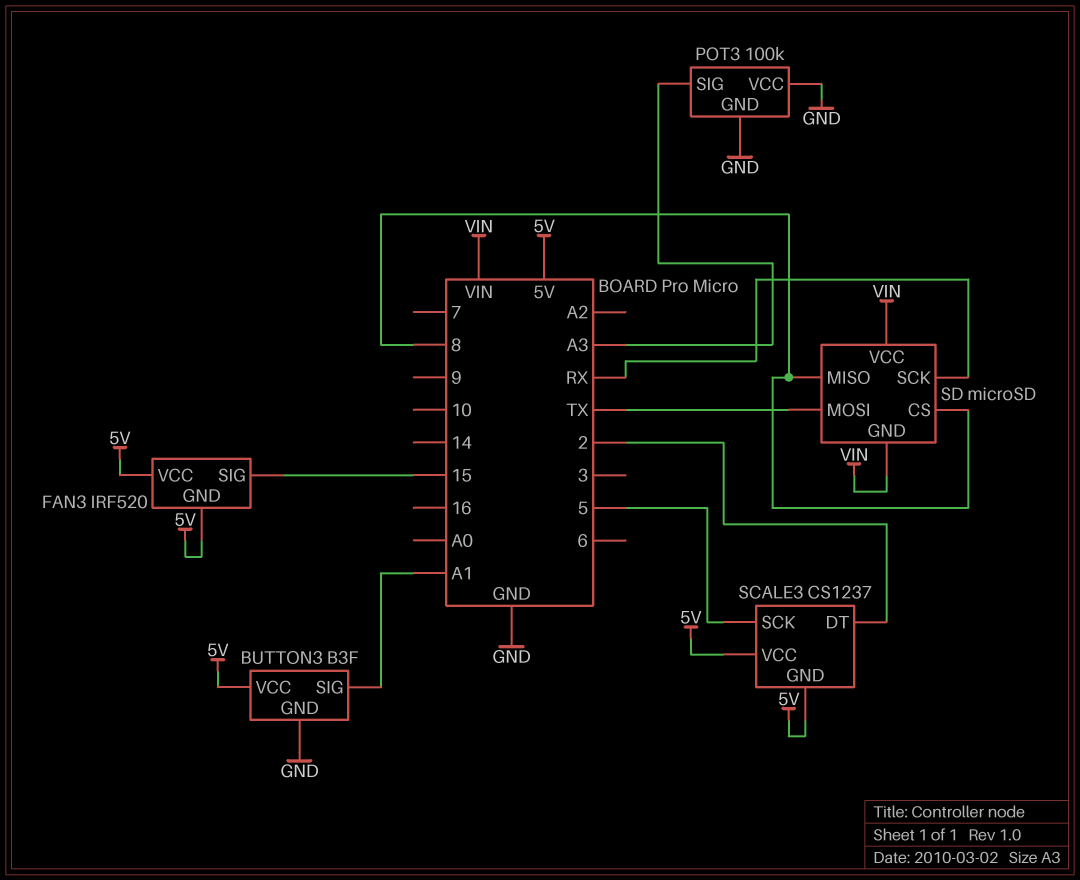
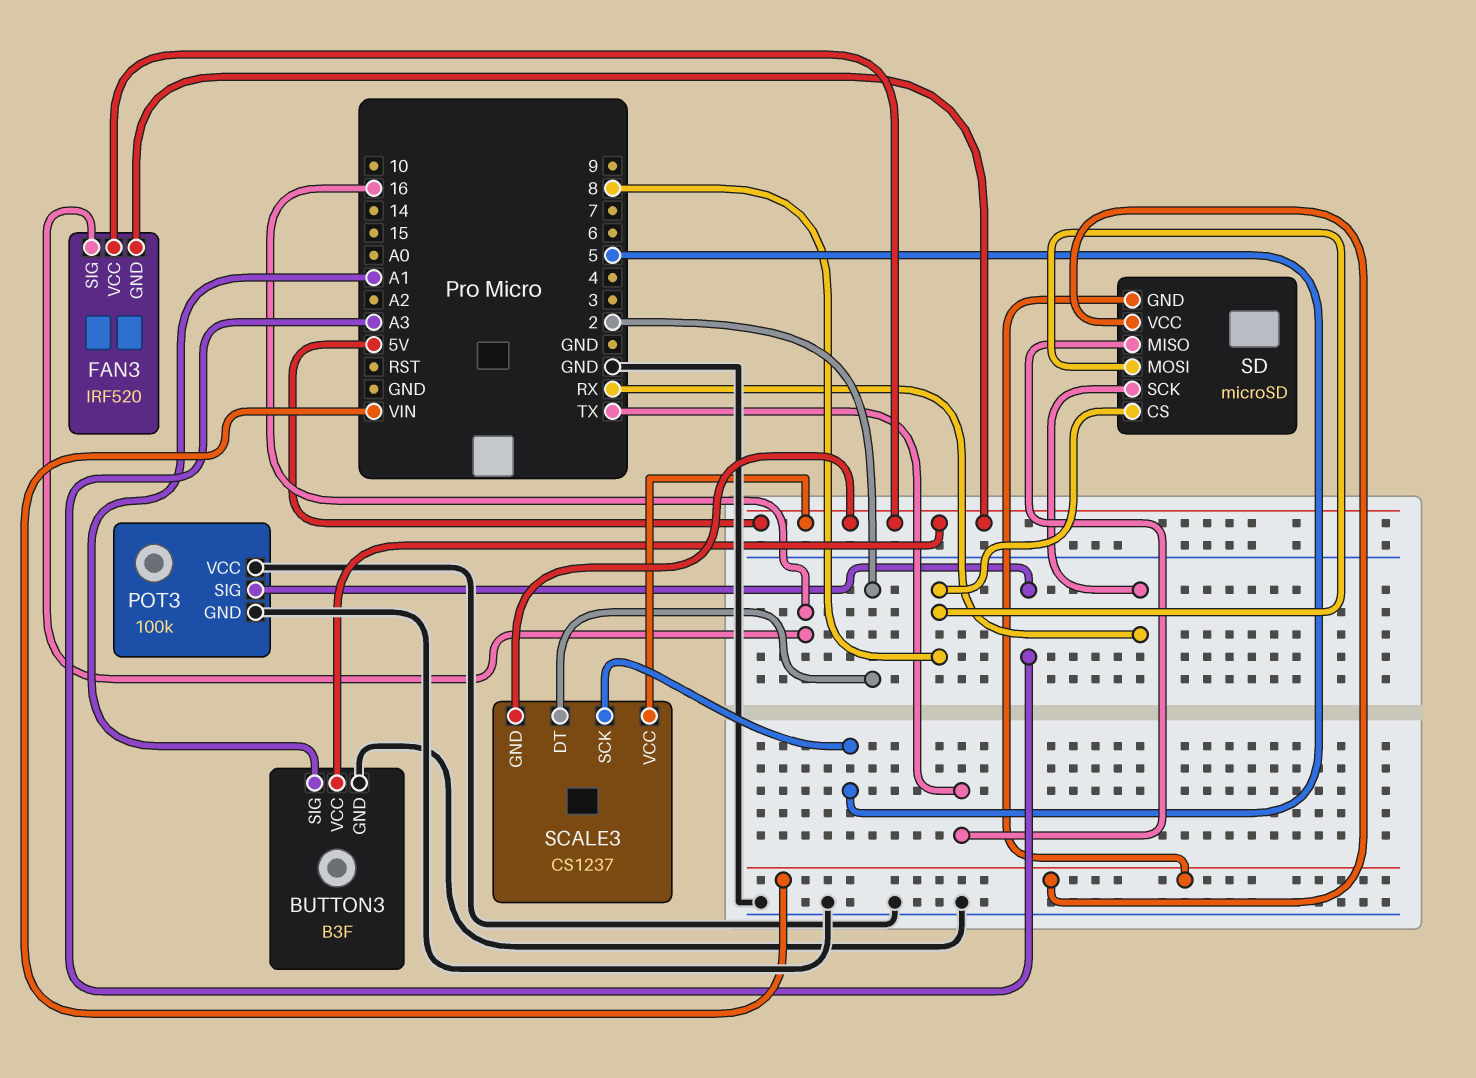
FAN3 pin SIG: 15 -> 16
SD pin MISO: 8 -> TX
SD pin MOSI: TX -> 8

